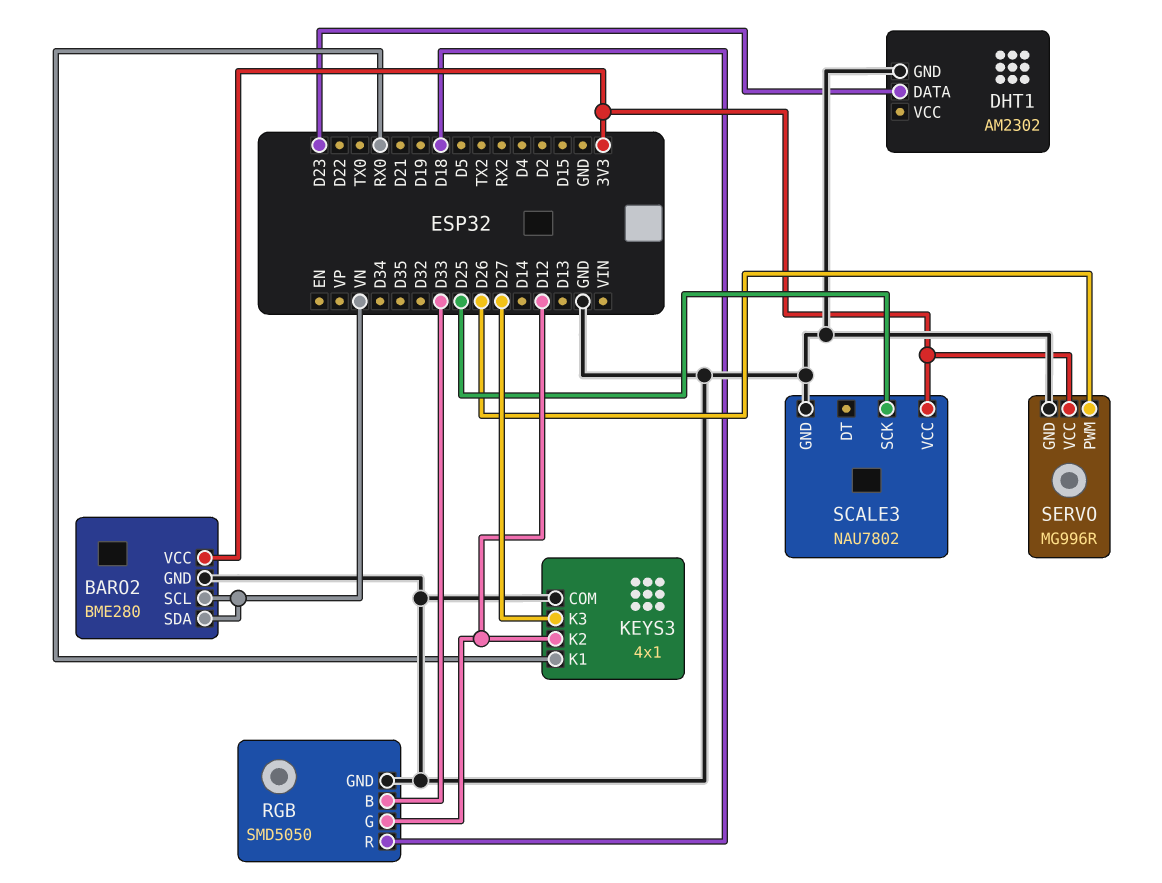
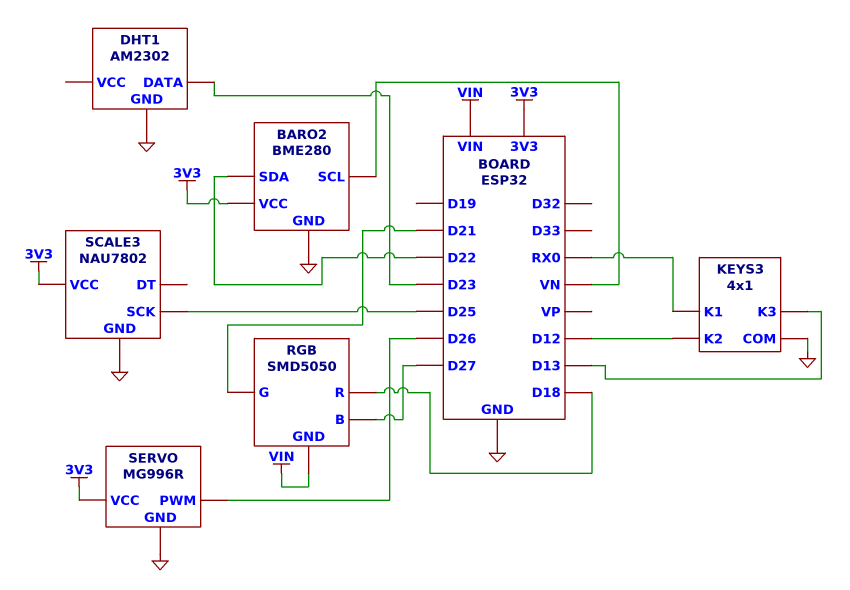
BARO2 pin SDA: VN -> D22
KEYS3 pin K3: D27 -> D13
RGB pin B: D33 -> D27
RGB pin G: D12 -> D21
RGB pin GND: GND -> VIN

